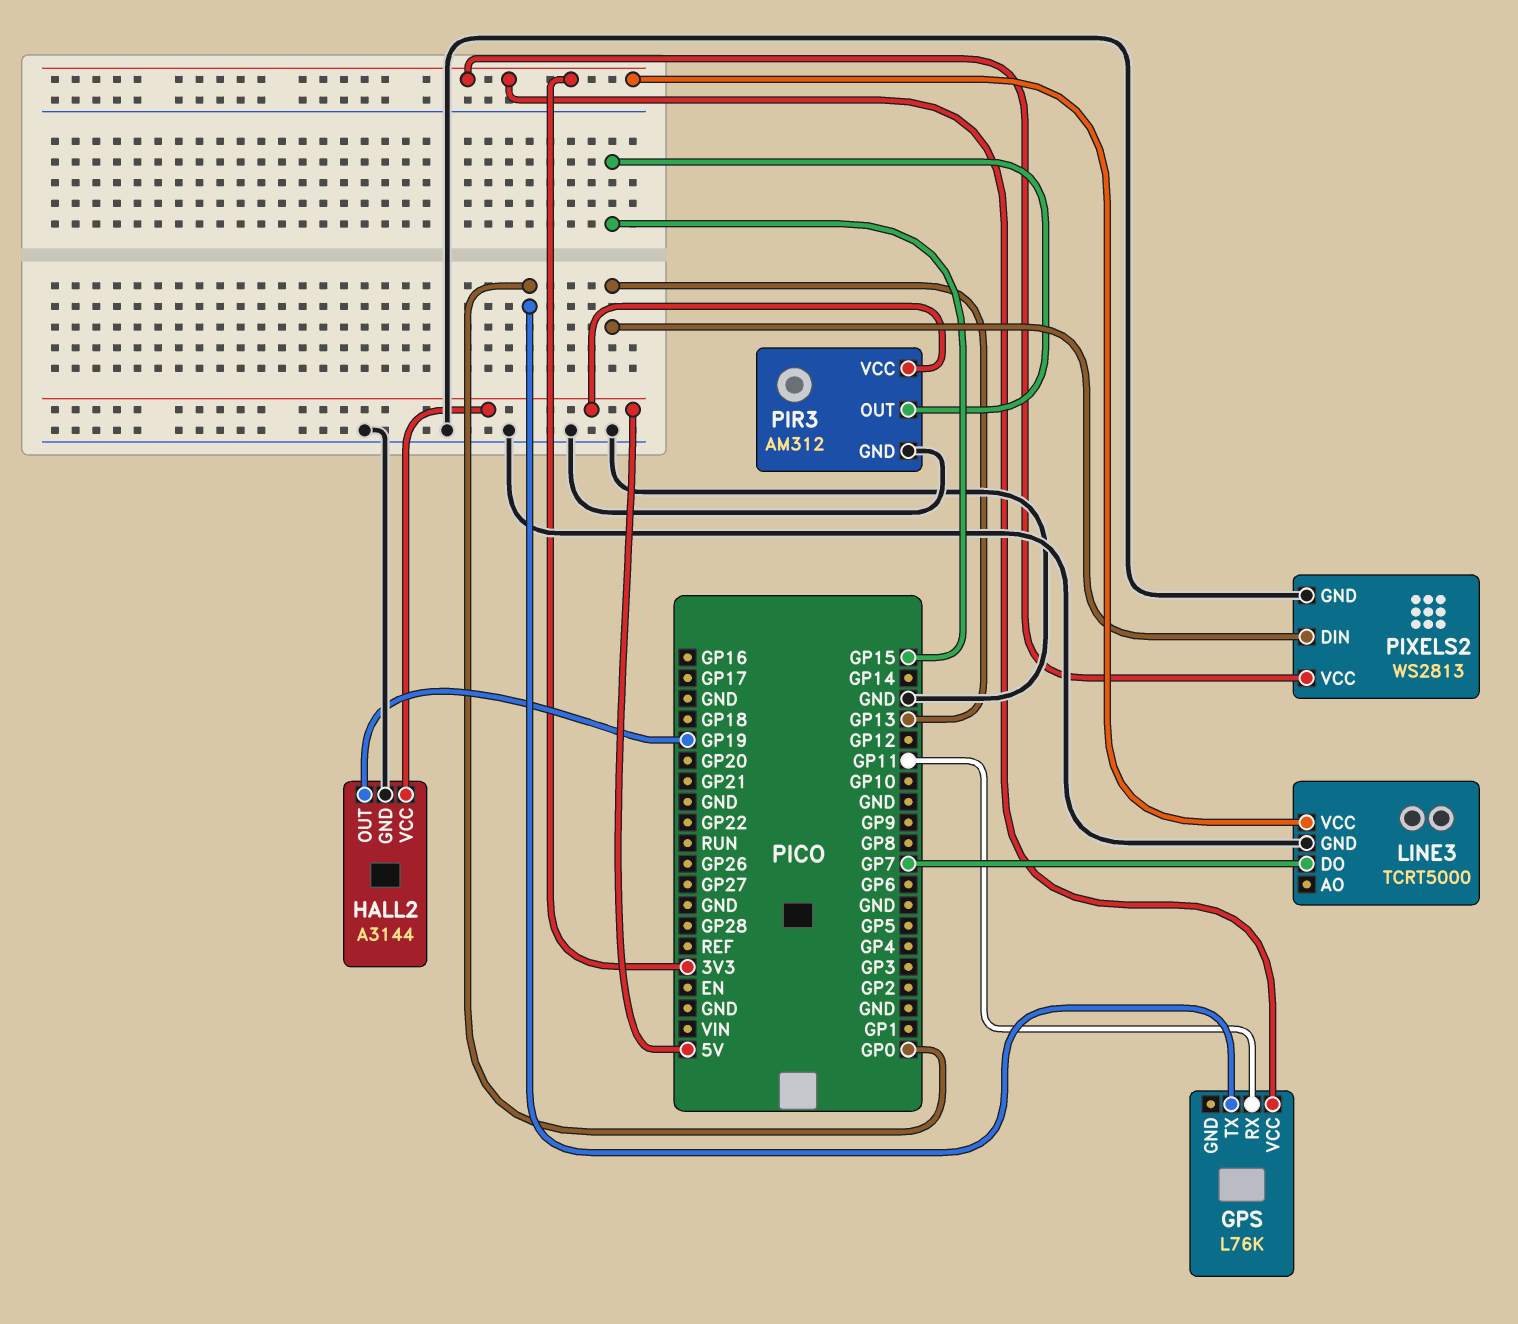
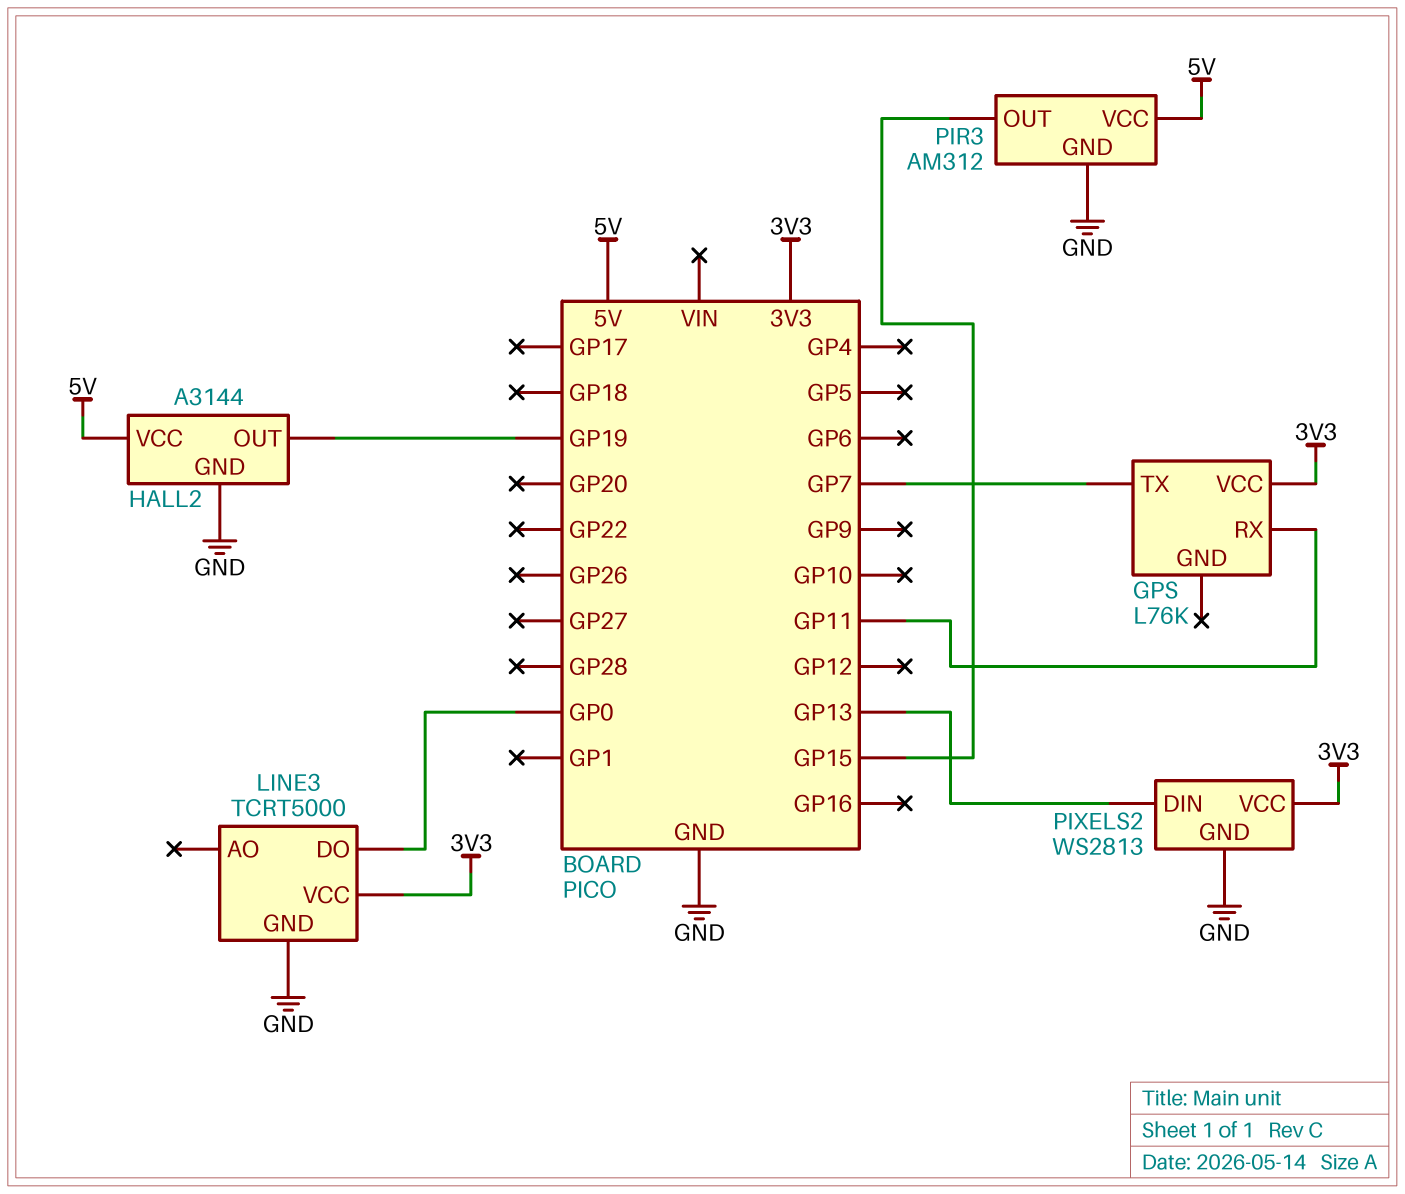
GPS pin TX: GP0 -> GP7
LINE3 pin DO: GP7 -> GP0

